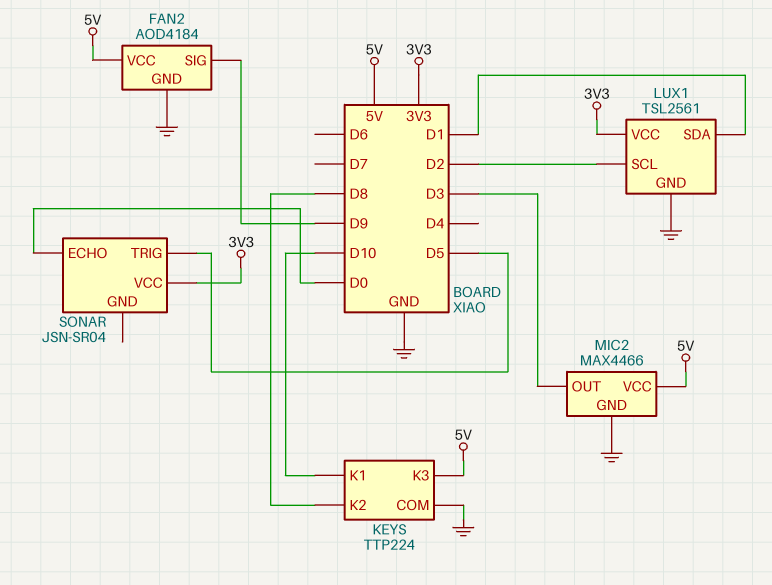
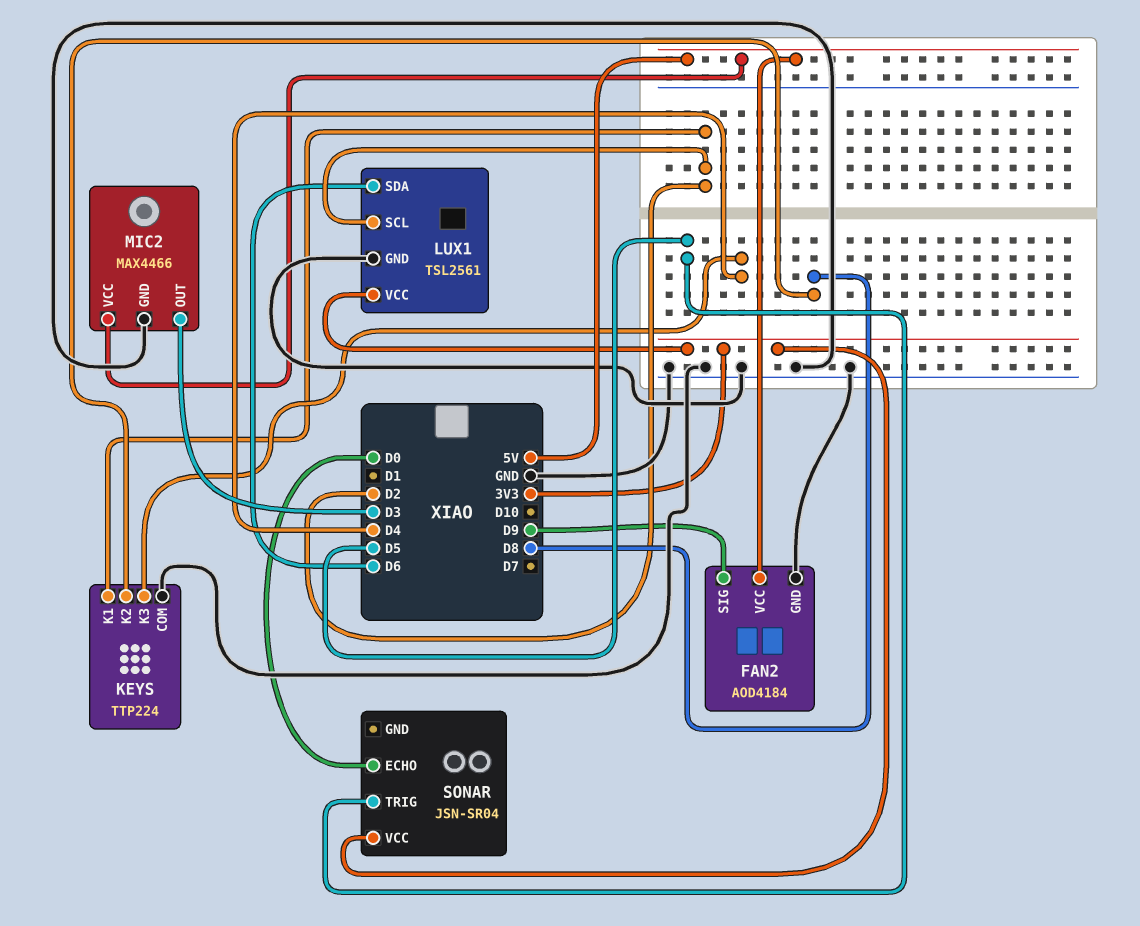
KEYS pin K1: D10 -> D2
KEYS pin K3: 5V -> D4
LUX1 pin SDA: D1 -> D6

